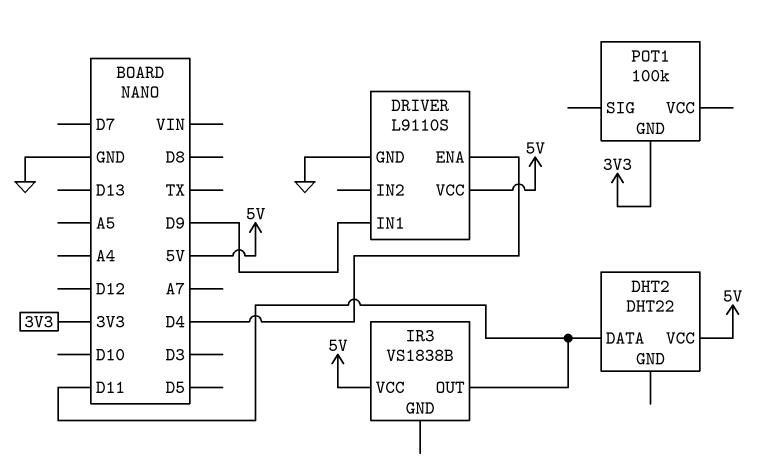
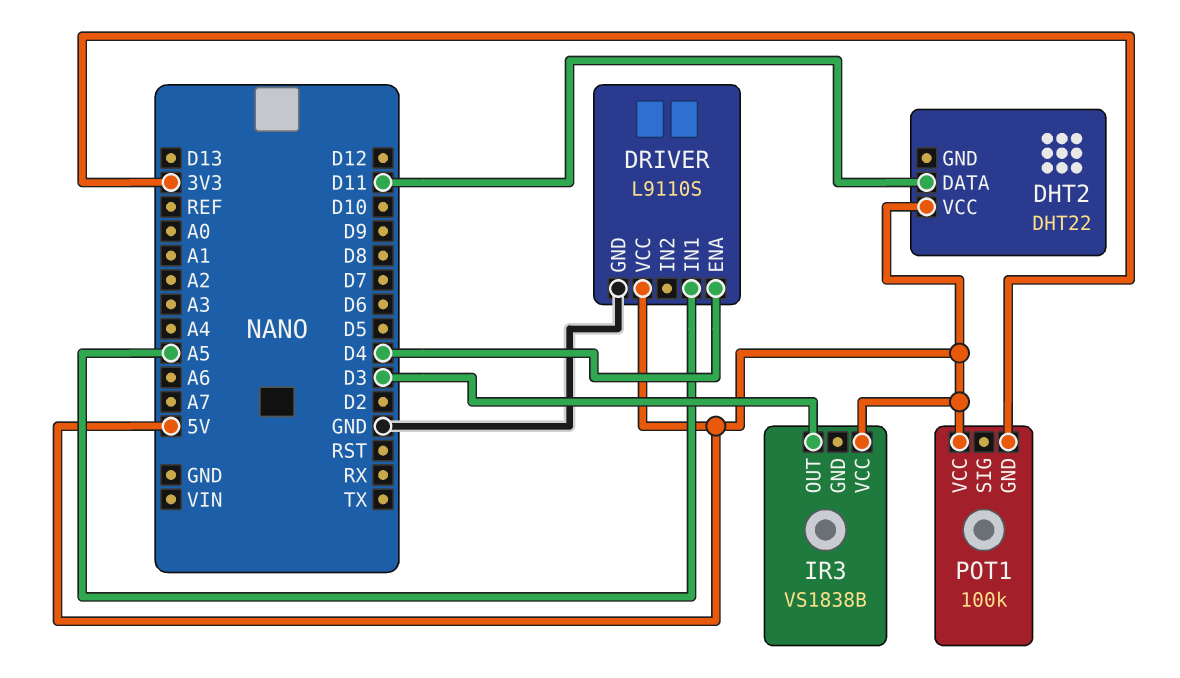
DRIVER pin IN1: D9 -> A5
IR3 pin OUT: D11 -> D3
POT1 pin VCC: none -> 5V

